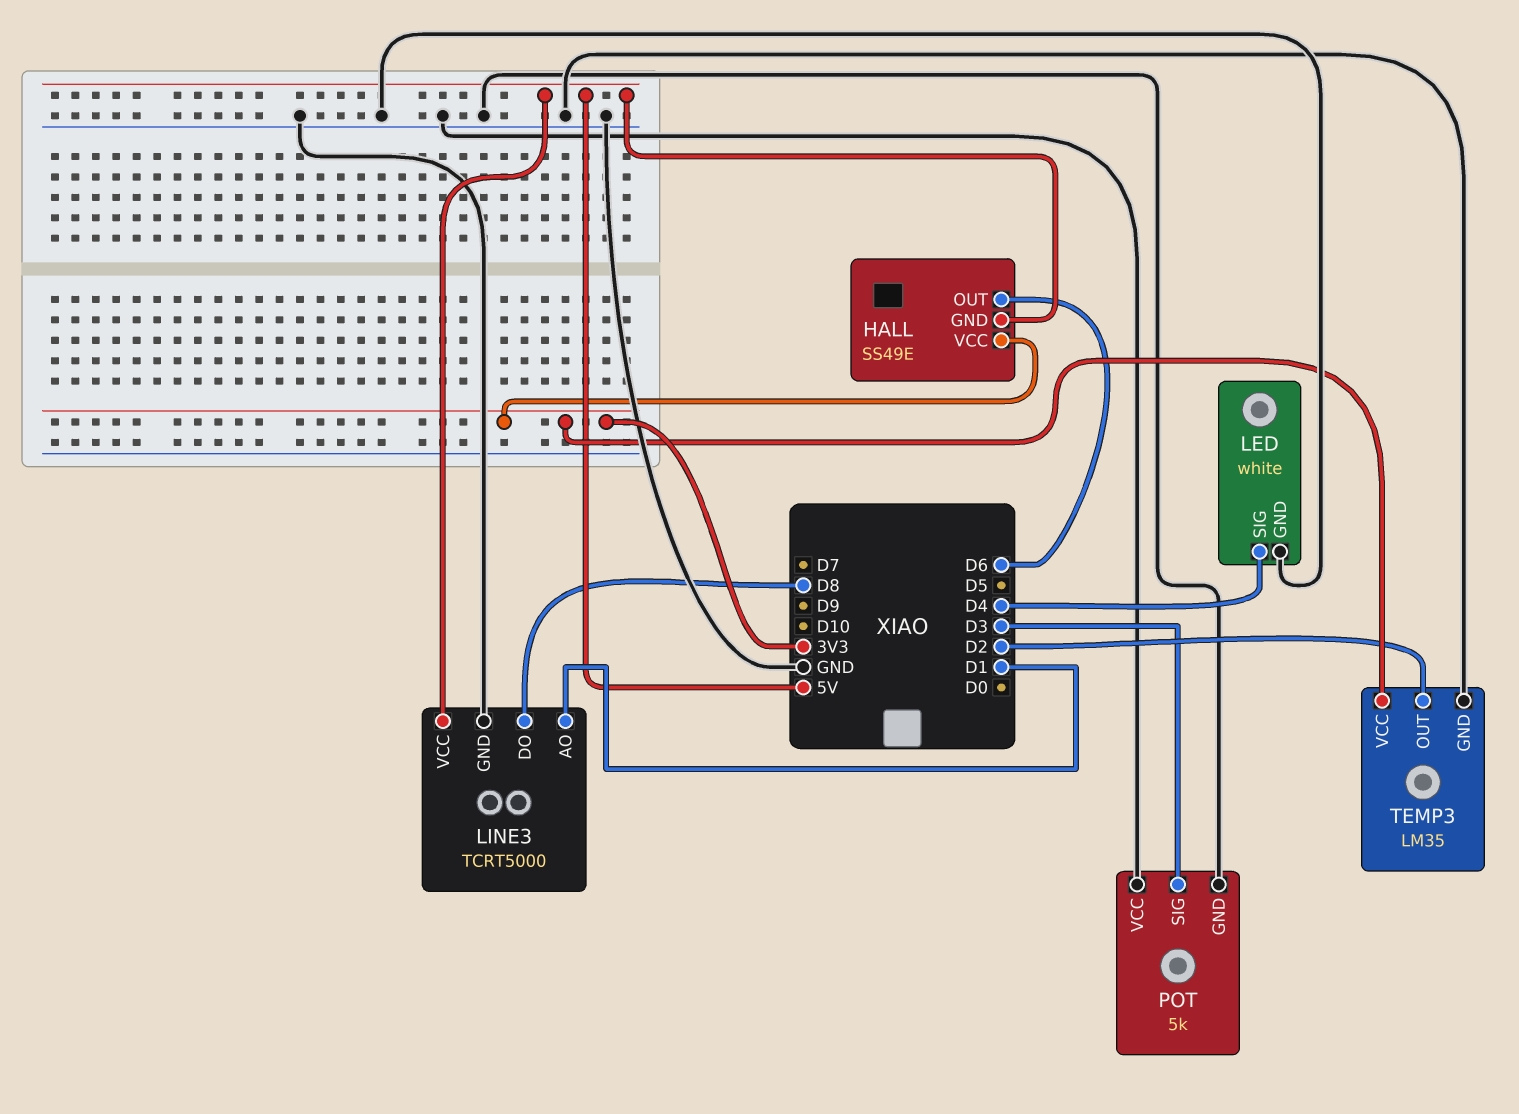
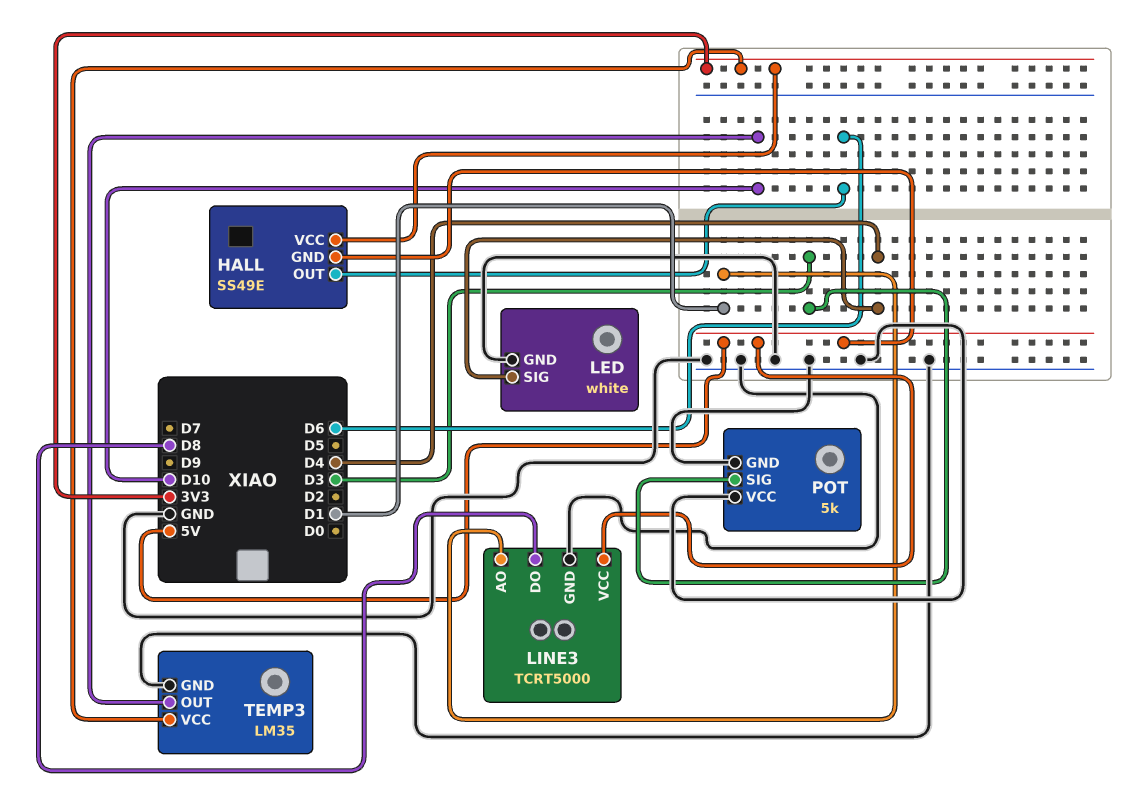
TEMP3 pin OUT: D2 -> D10

